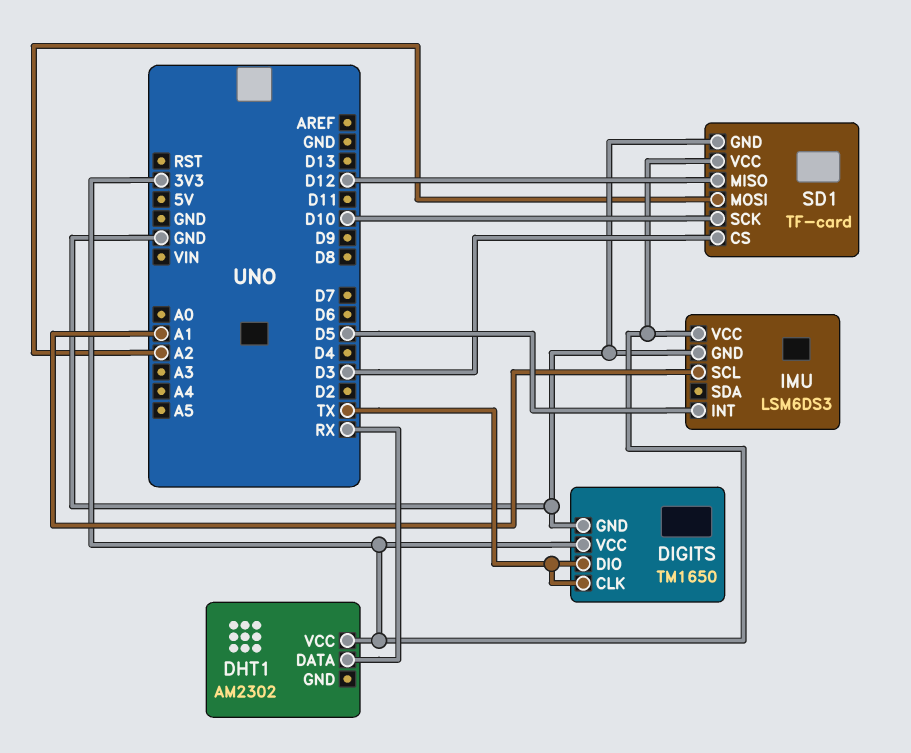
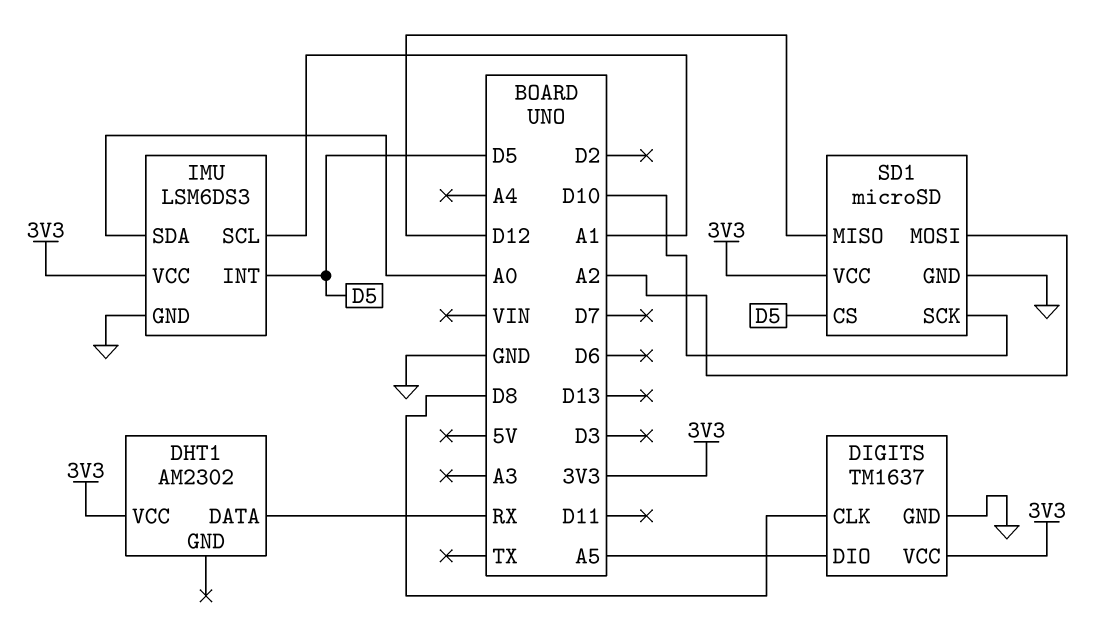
DIGITS: TM1650 -> TM1637
DIGITS pin CLK: TX -> D8
DIGITS pin DIO: TX -> A5
IMU pin SDA: none -> A0
SD1: TF-card -> microSD
SD1 pin CS: D3 -> D5

